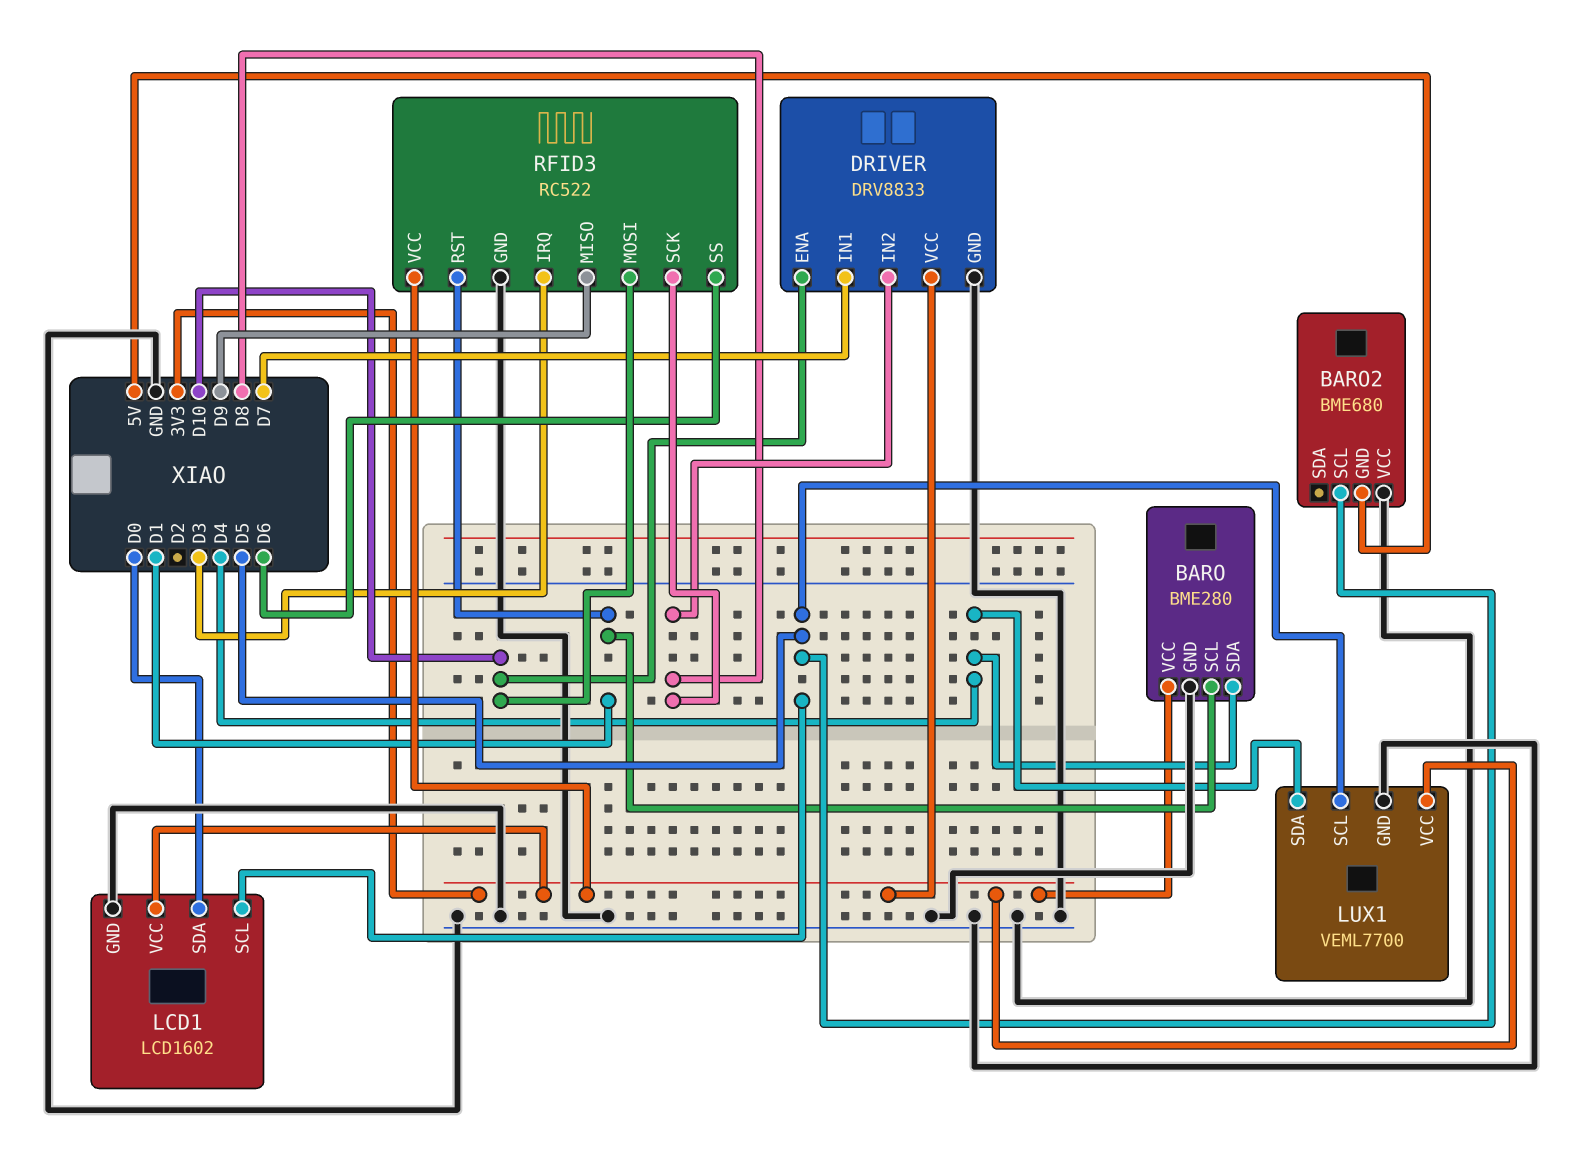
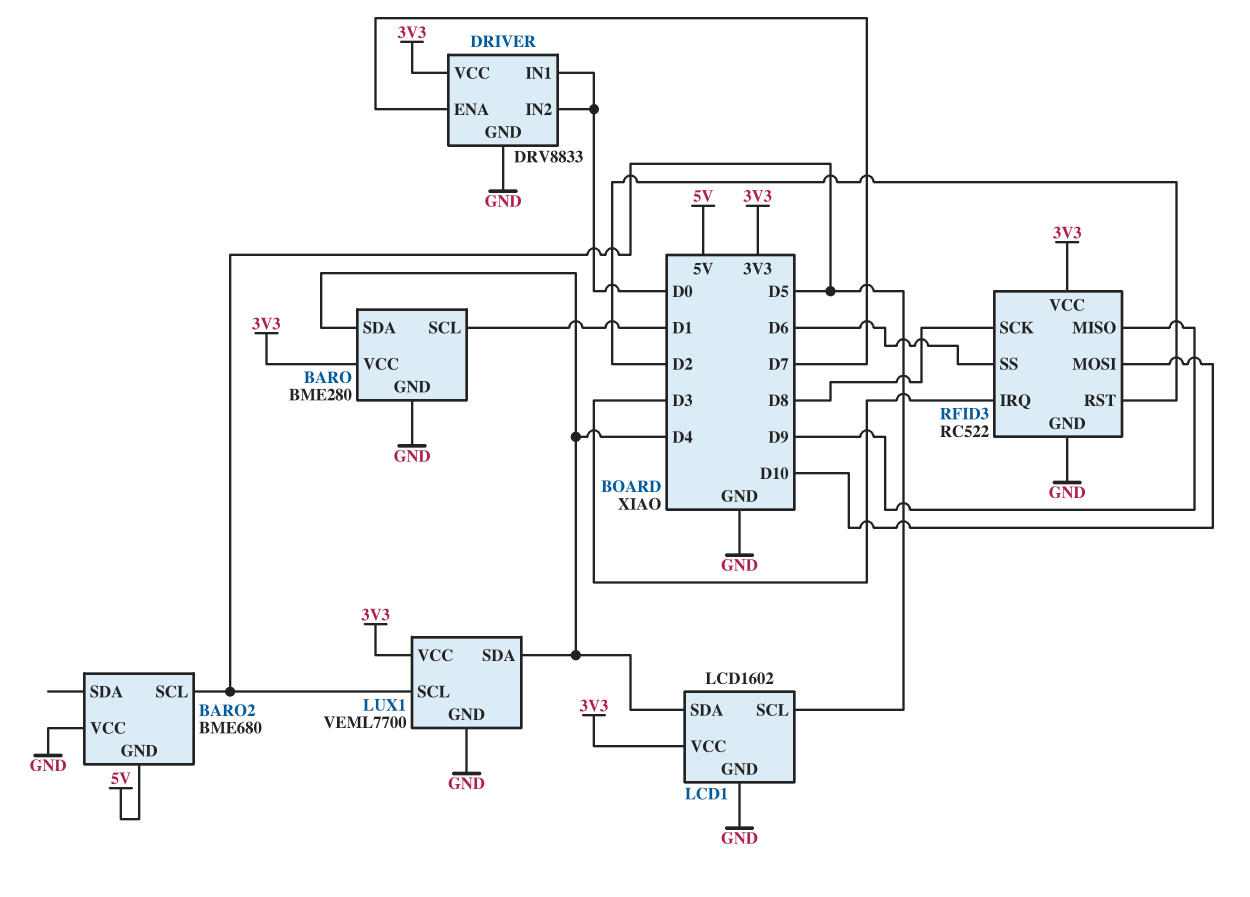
DRIVER pin ENA: D10 -> D7
DRIVER pin IN1: D7 -> D0
DRIVER pin IN2: D8 -> D0
LCD1 pin SDA: D0 -> D4
RFID3 pin RST: D1 -> D2

